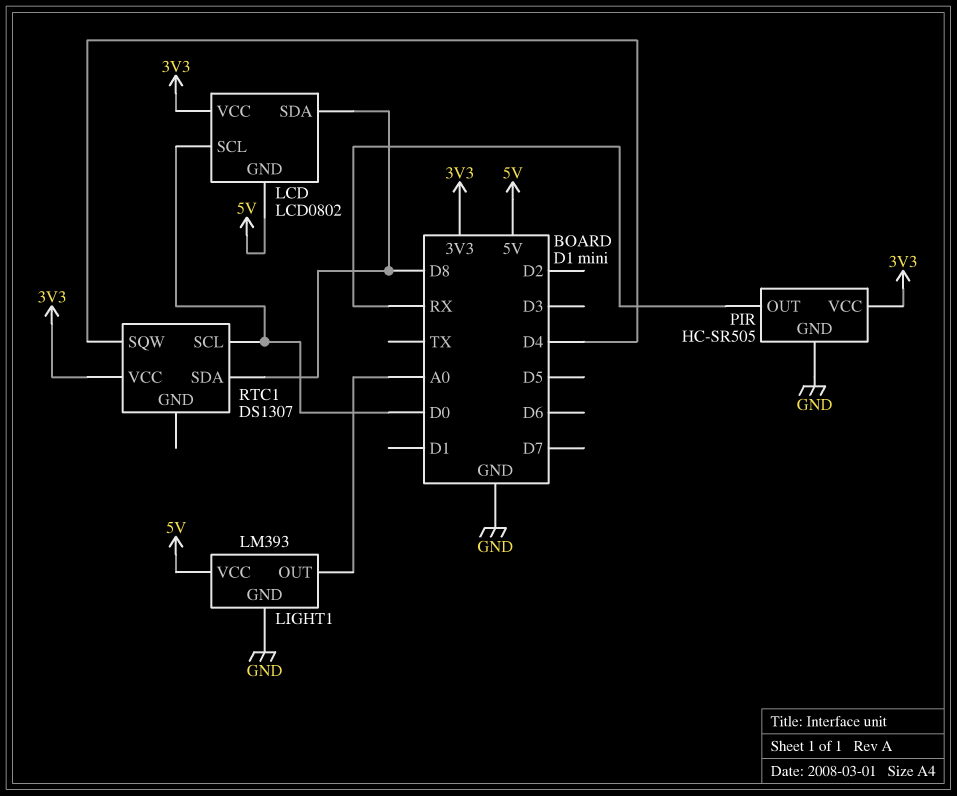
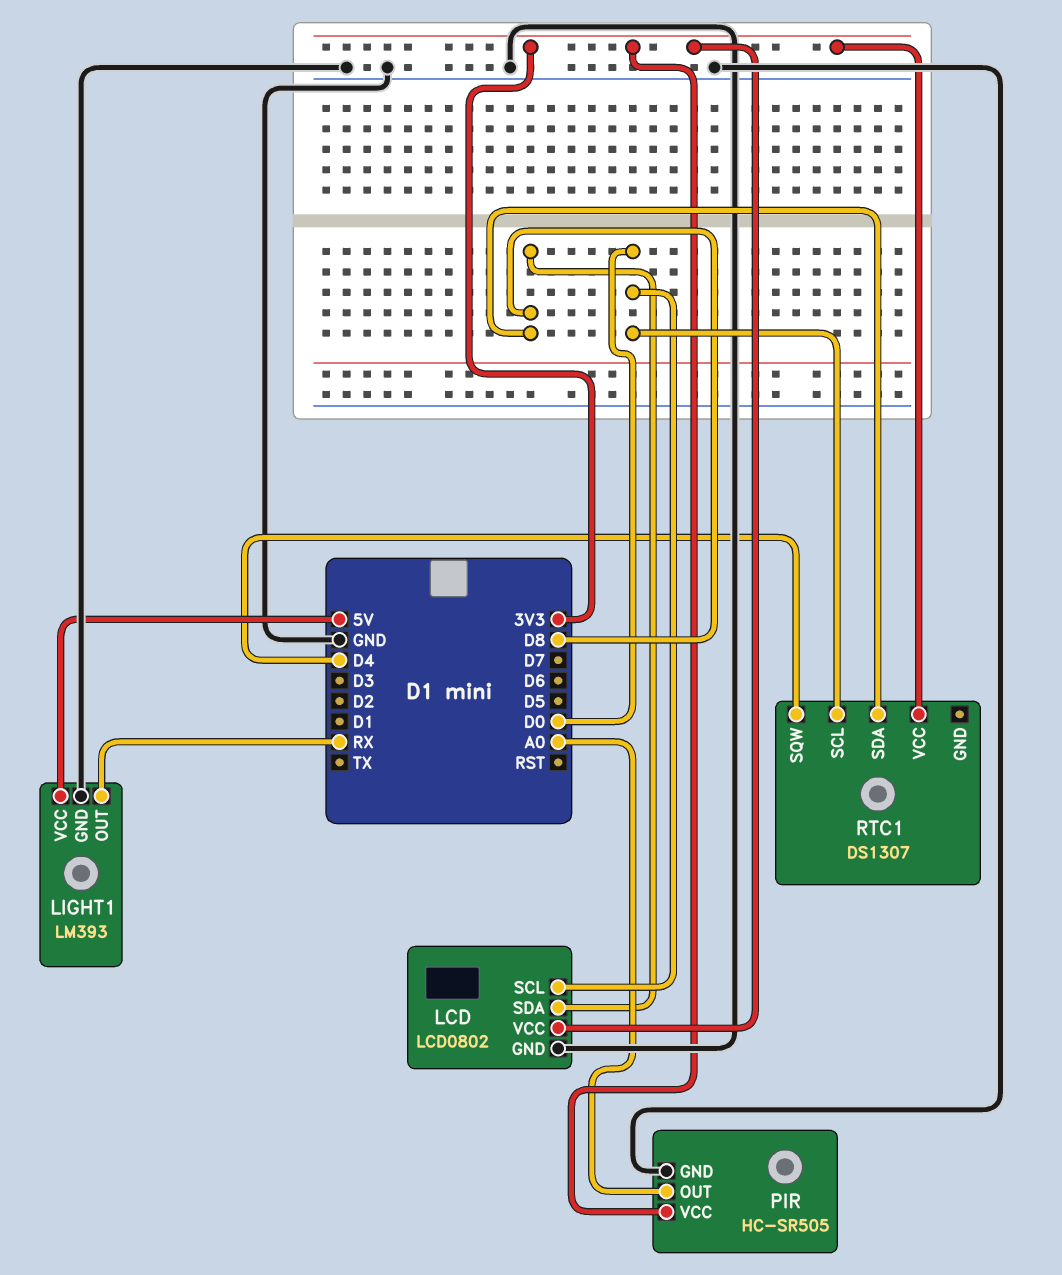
LCD pin GND: 5V -> GND
LIGHT1 pin OUT: A0 -> RX
PIR pin OUT: RX -> A0

